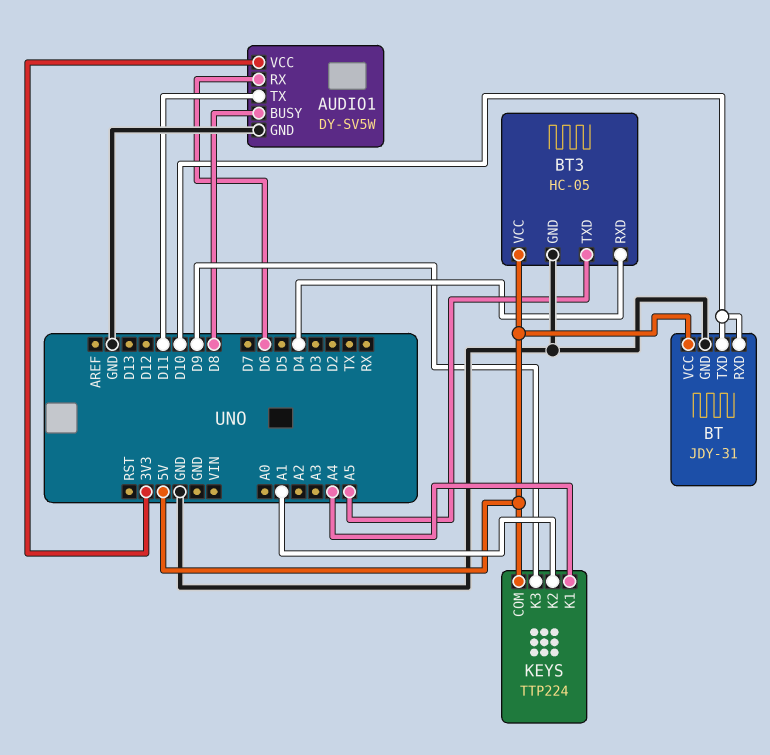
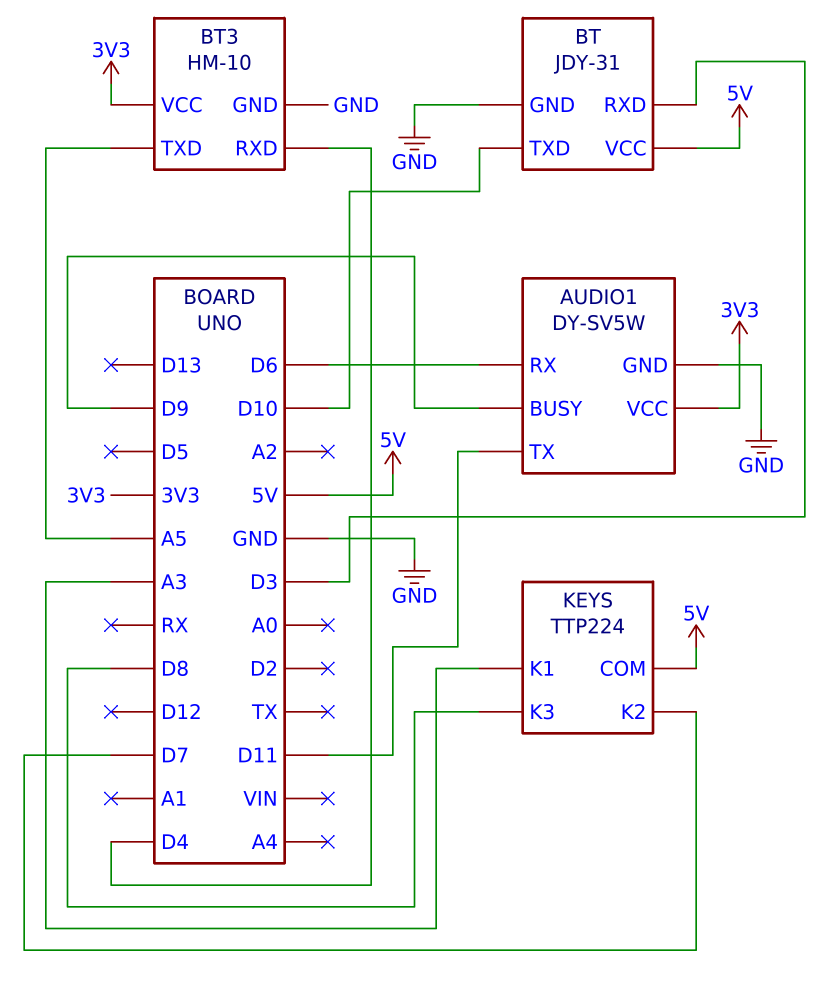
AUDIO1 pin BUSY: D8 -> D9
BT pin RXD: D10 -> D3
BT3: HC-05 -> HM-10
BT3 pin VCC: 5V -> 3V3
KEYS pin K1: A4 -> A3
KEYS pin K2: A1 -> D7
KEYS pin K3: D9 -> D8

